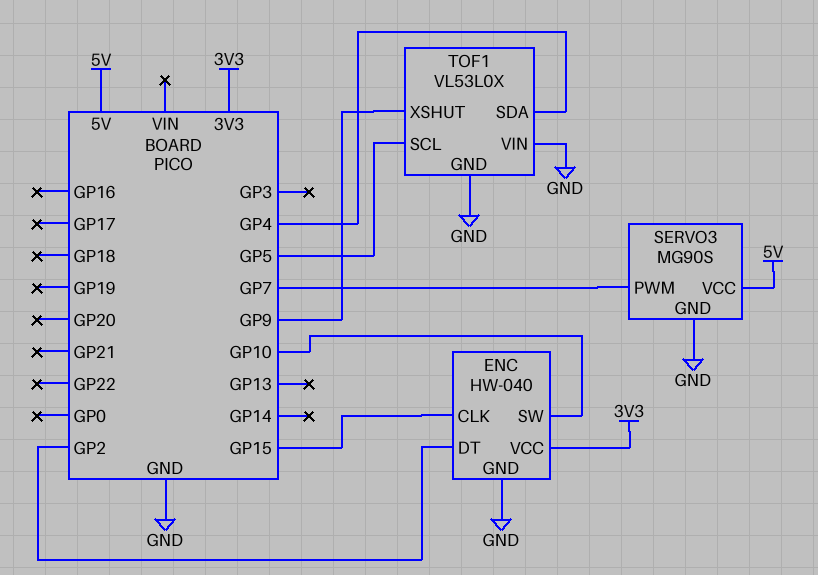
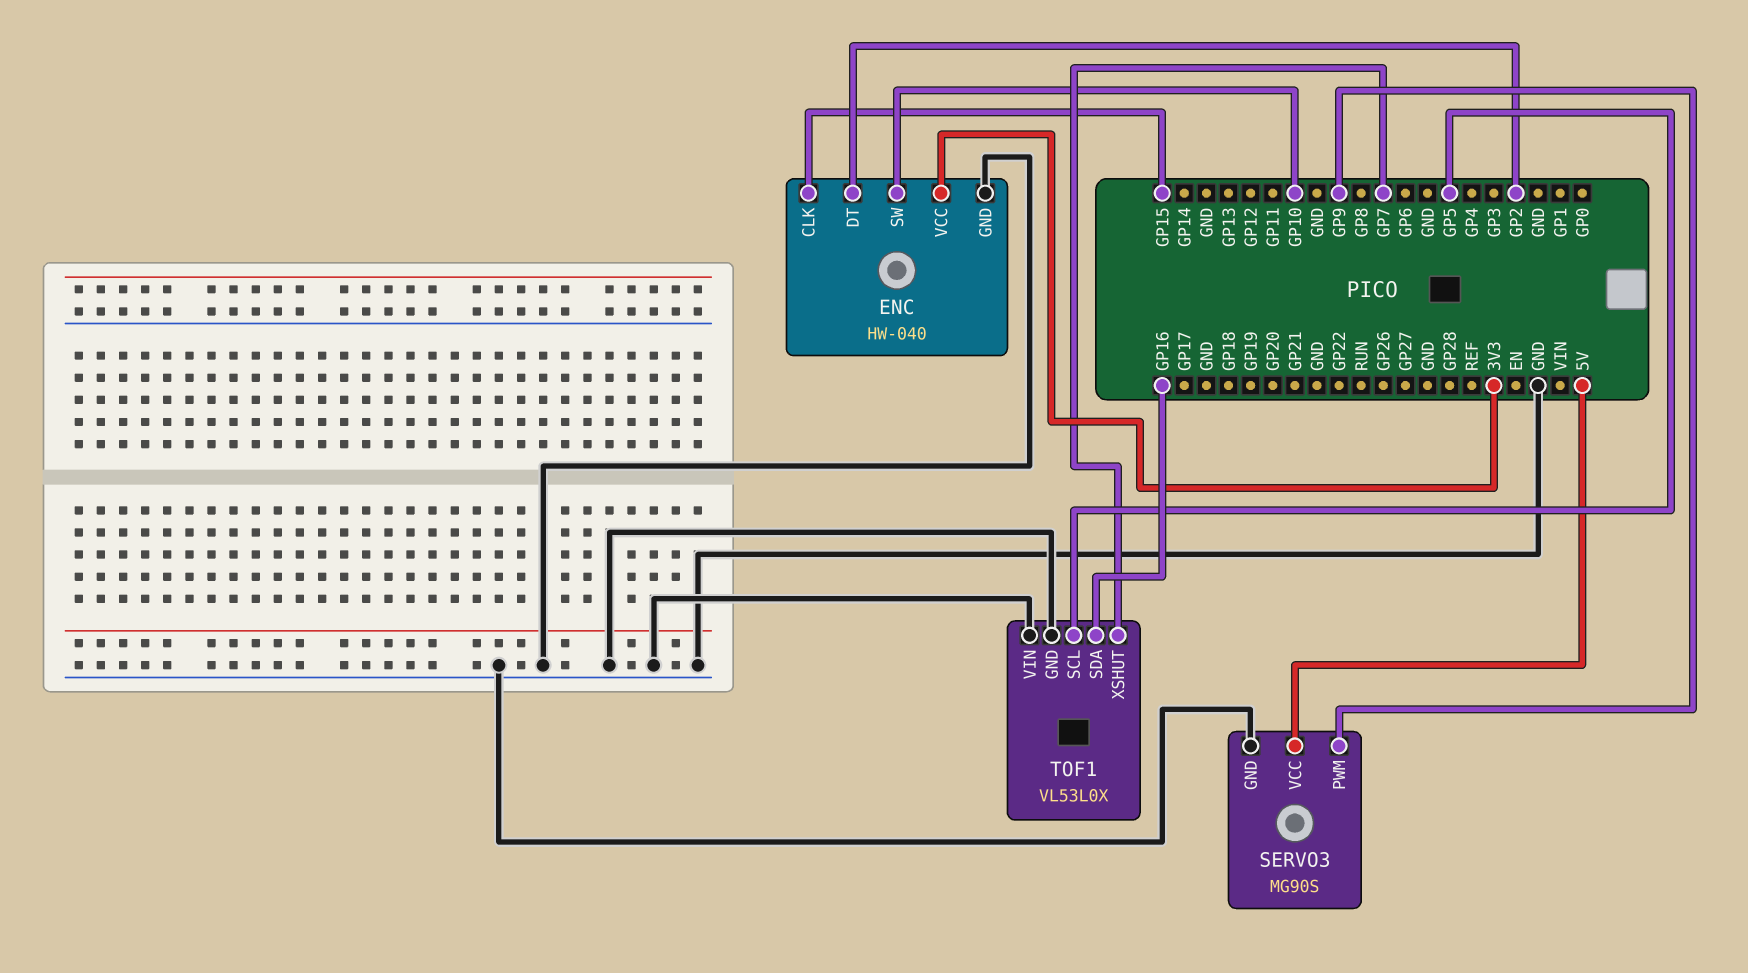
SERVO3 pin PWM: GP7 -> GP9
TOF1 pin SDA: GP4 -> GP16
TOF1 pin XSHUT: GP9 -> GP7

